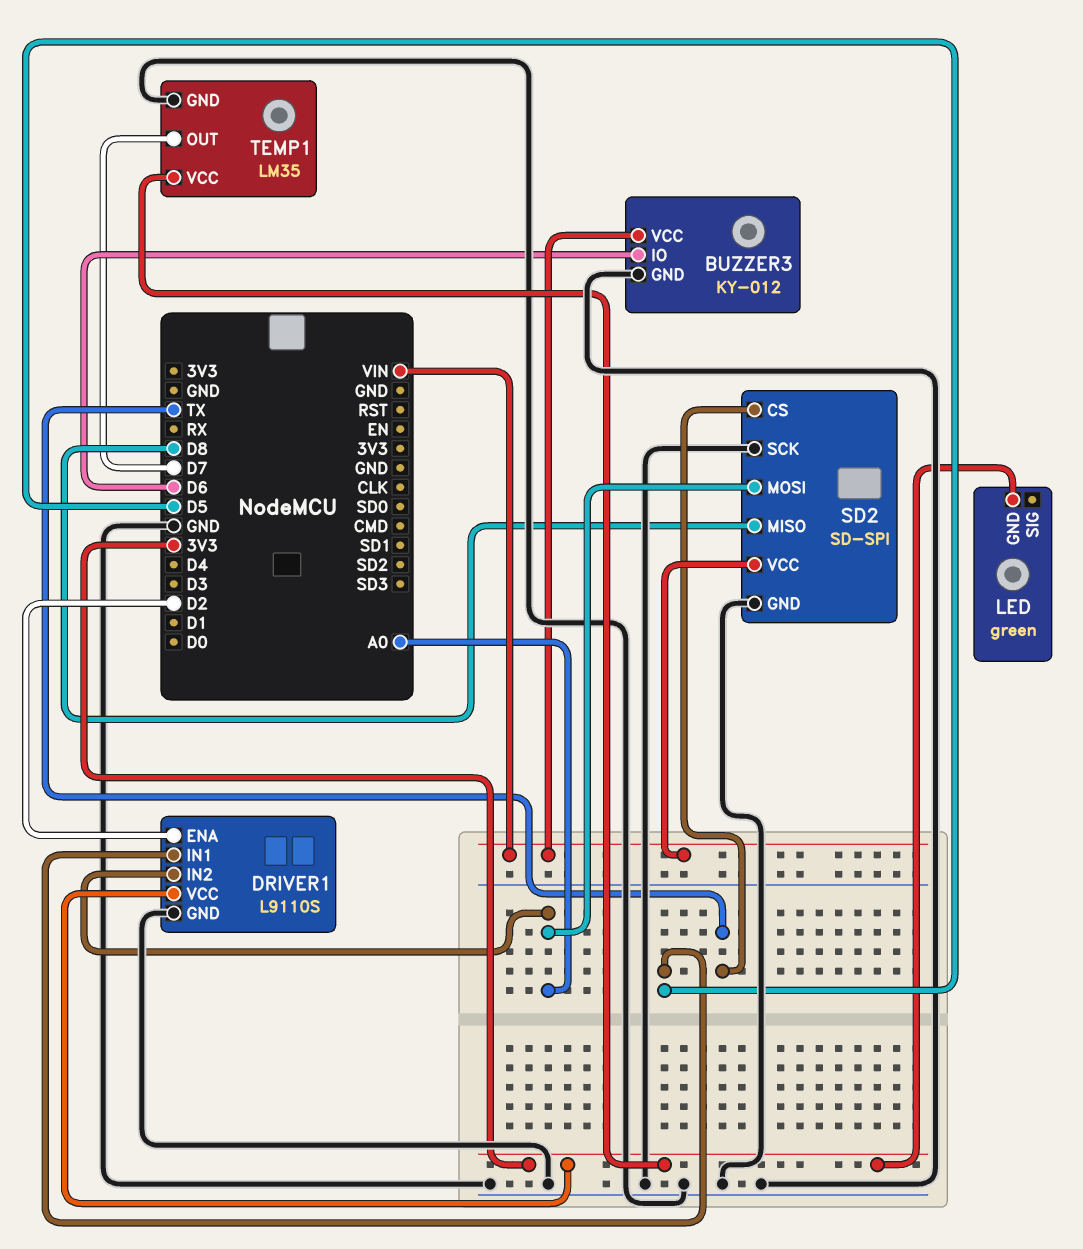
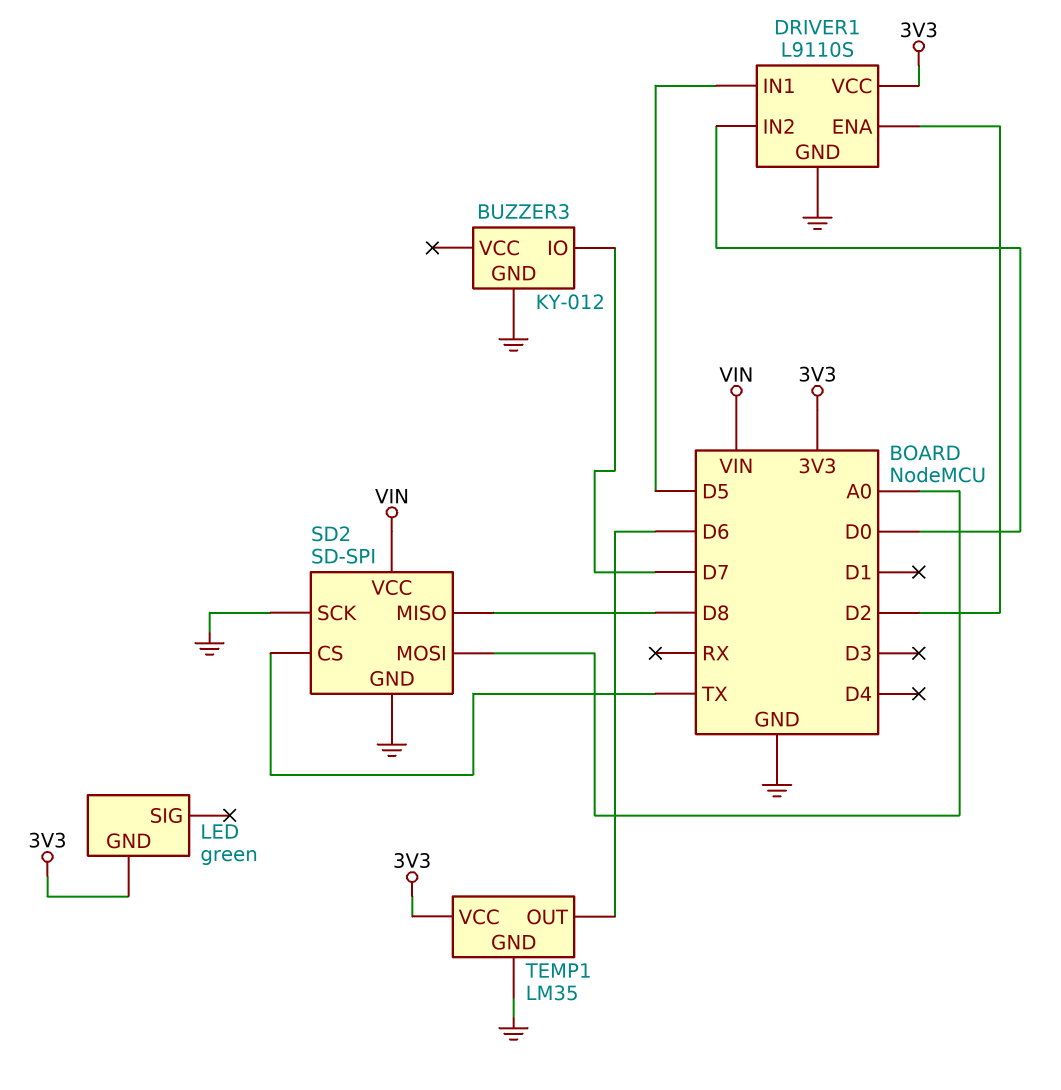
BUZZER3 pin IO: D6 -> D7
BUZZER3 pin VCC: VIN -> none
DRIVER1 pin IN2: A0 -> D0
TEMP1 pin OUT: D7 -> D6

